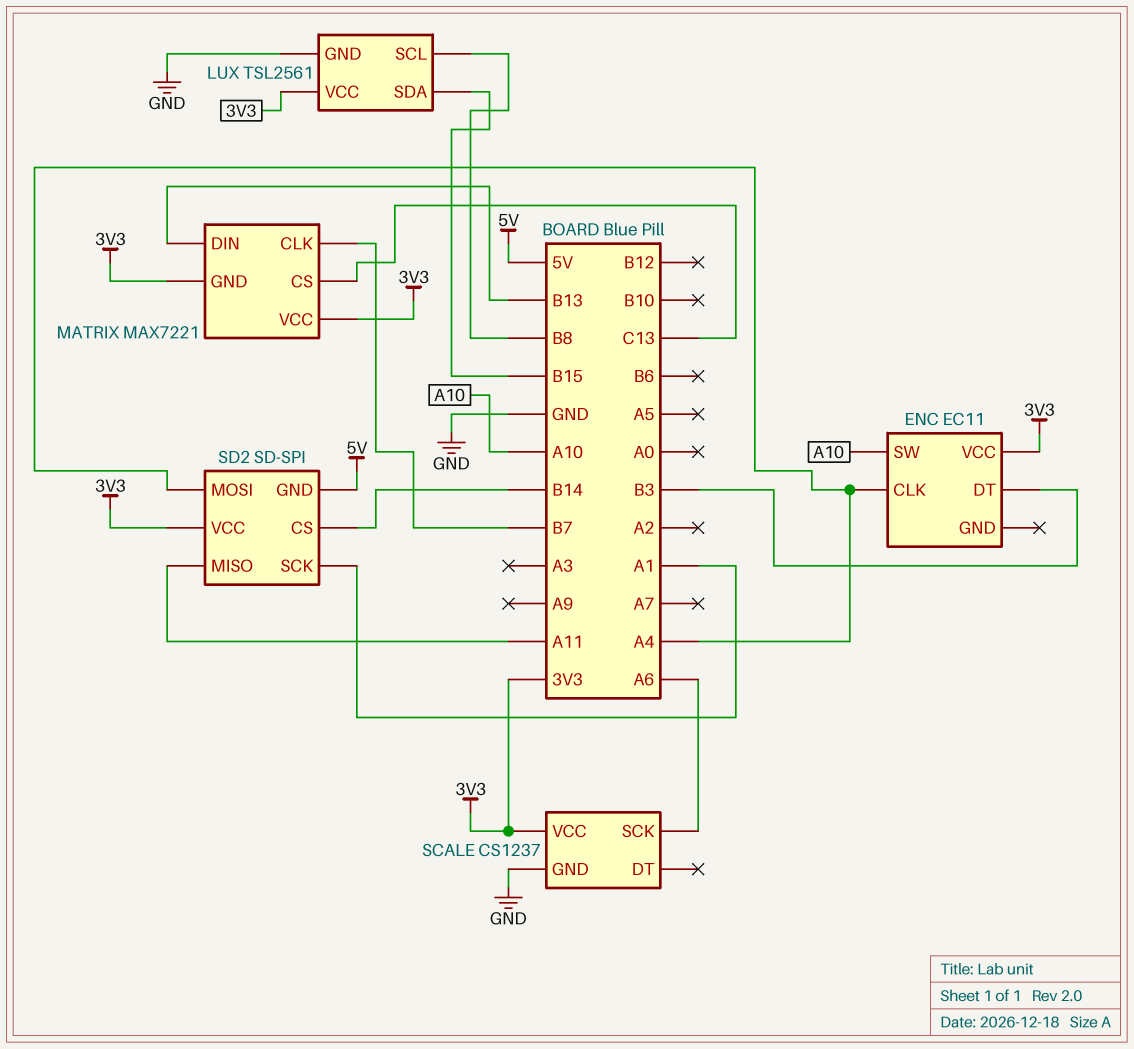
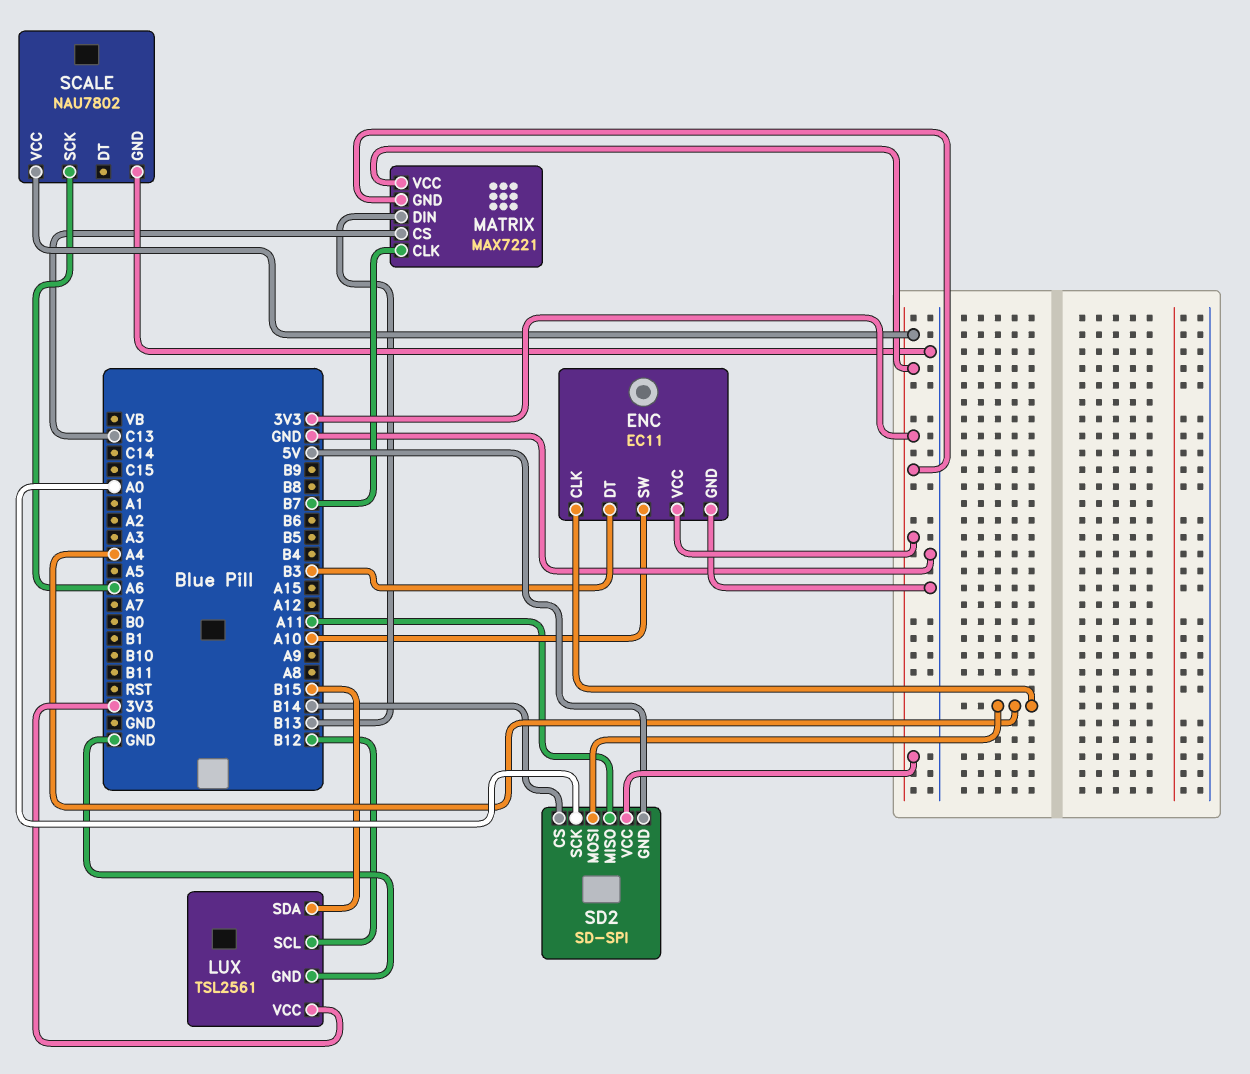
ENC pin GND: none -> GND
LUX pin SCL: B8 -> B12
SCALE: CS1237 -> NAU7802
SD2 pin SCK: A1 -> A0

